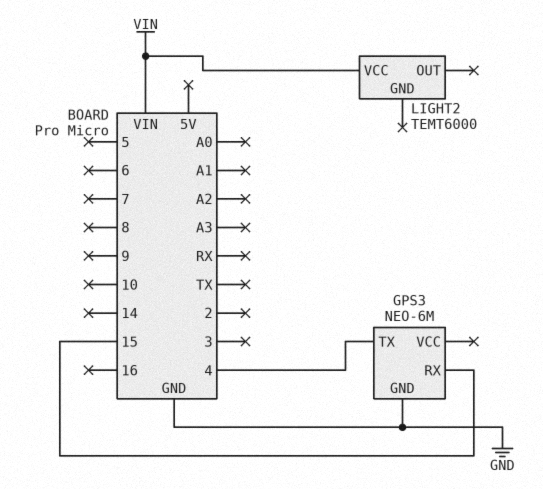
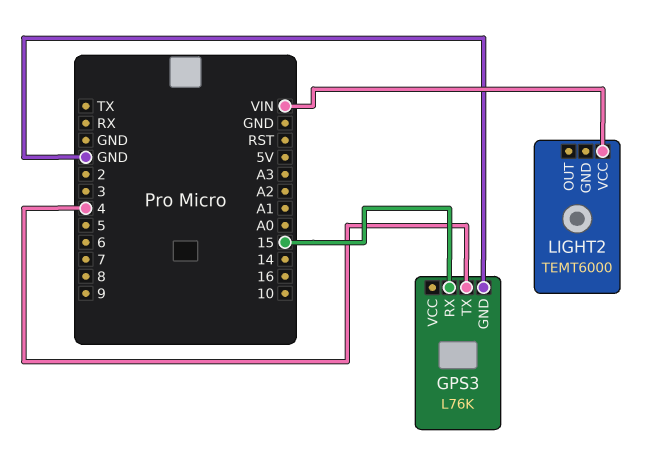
GPS3: NEO-6M -> L76K

